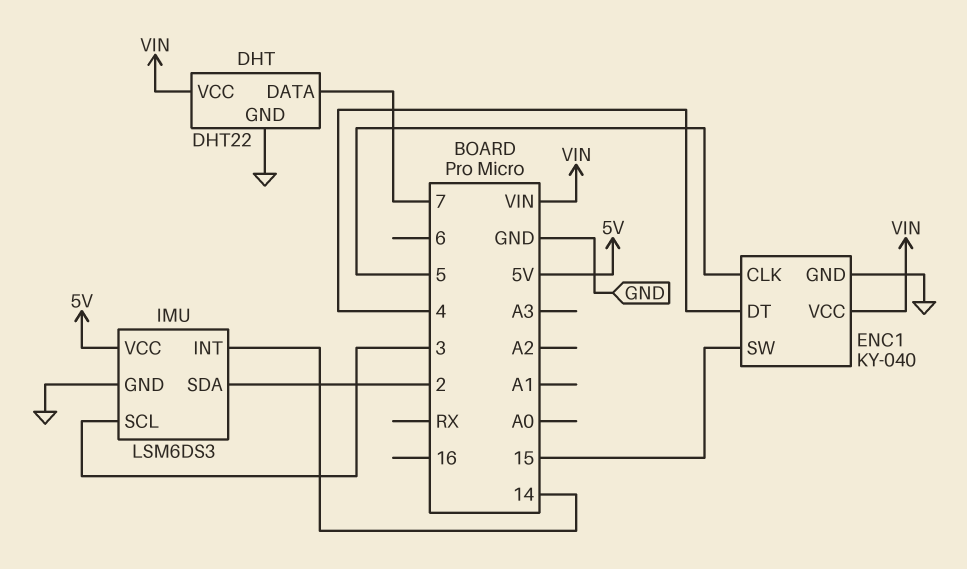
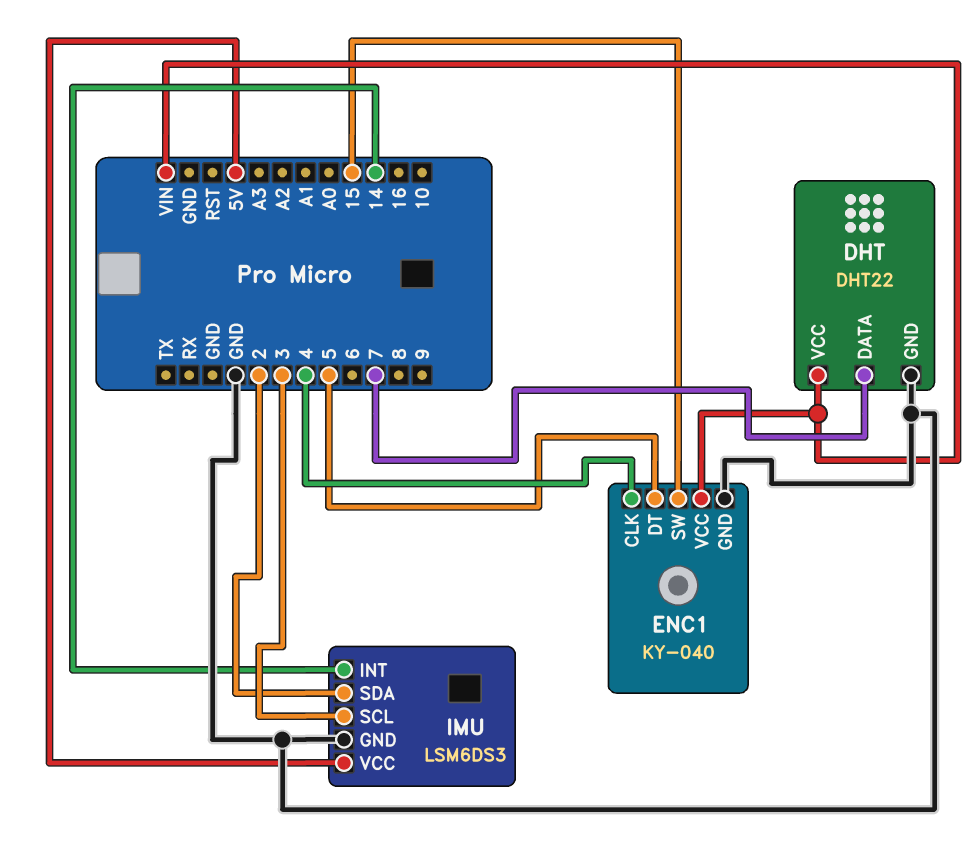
ENC1 pin CLK: 5 -> 4
ENC1 pin DT: 4 -> 5

